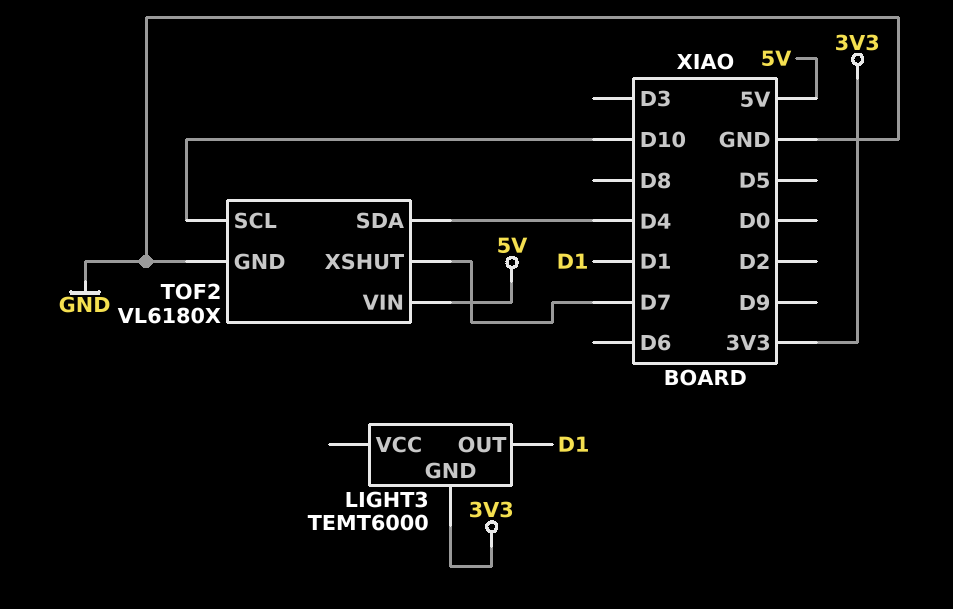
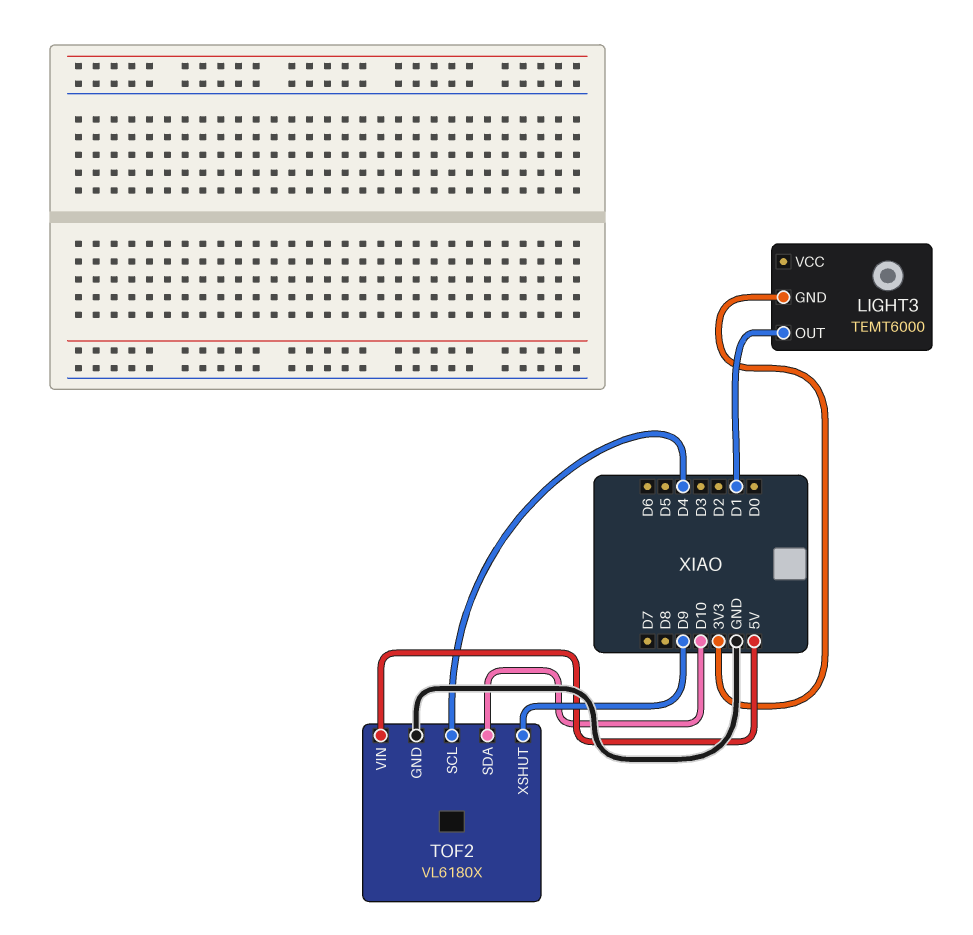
TOF2 pin SCL: D10 -> D4
TOF2 pin SDA: D4 -> D10
TOF2 pin XSHUT: D7 -> D9

